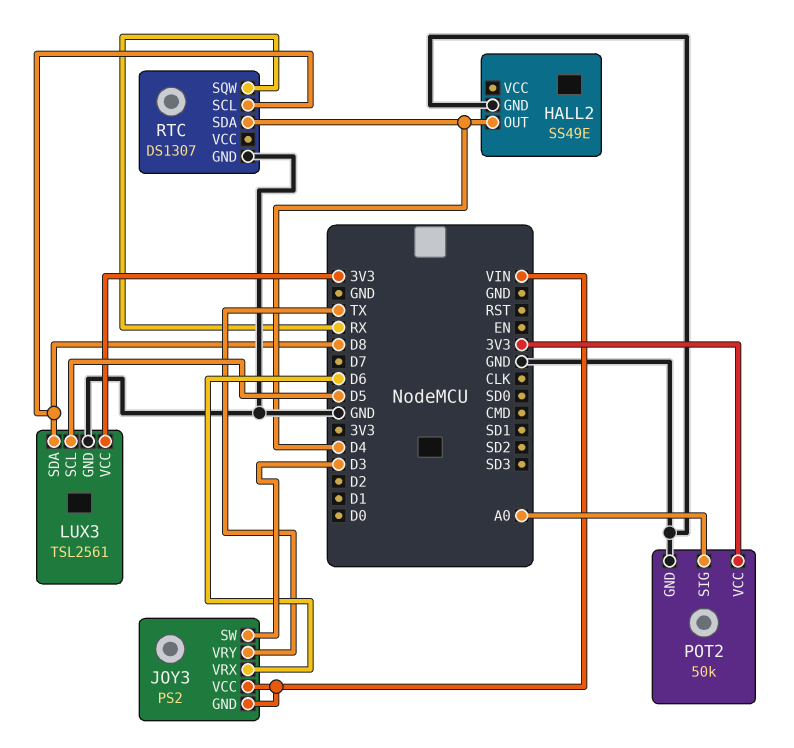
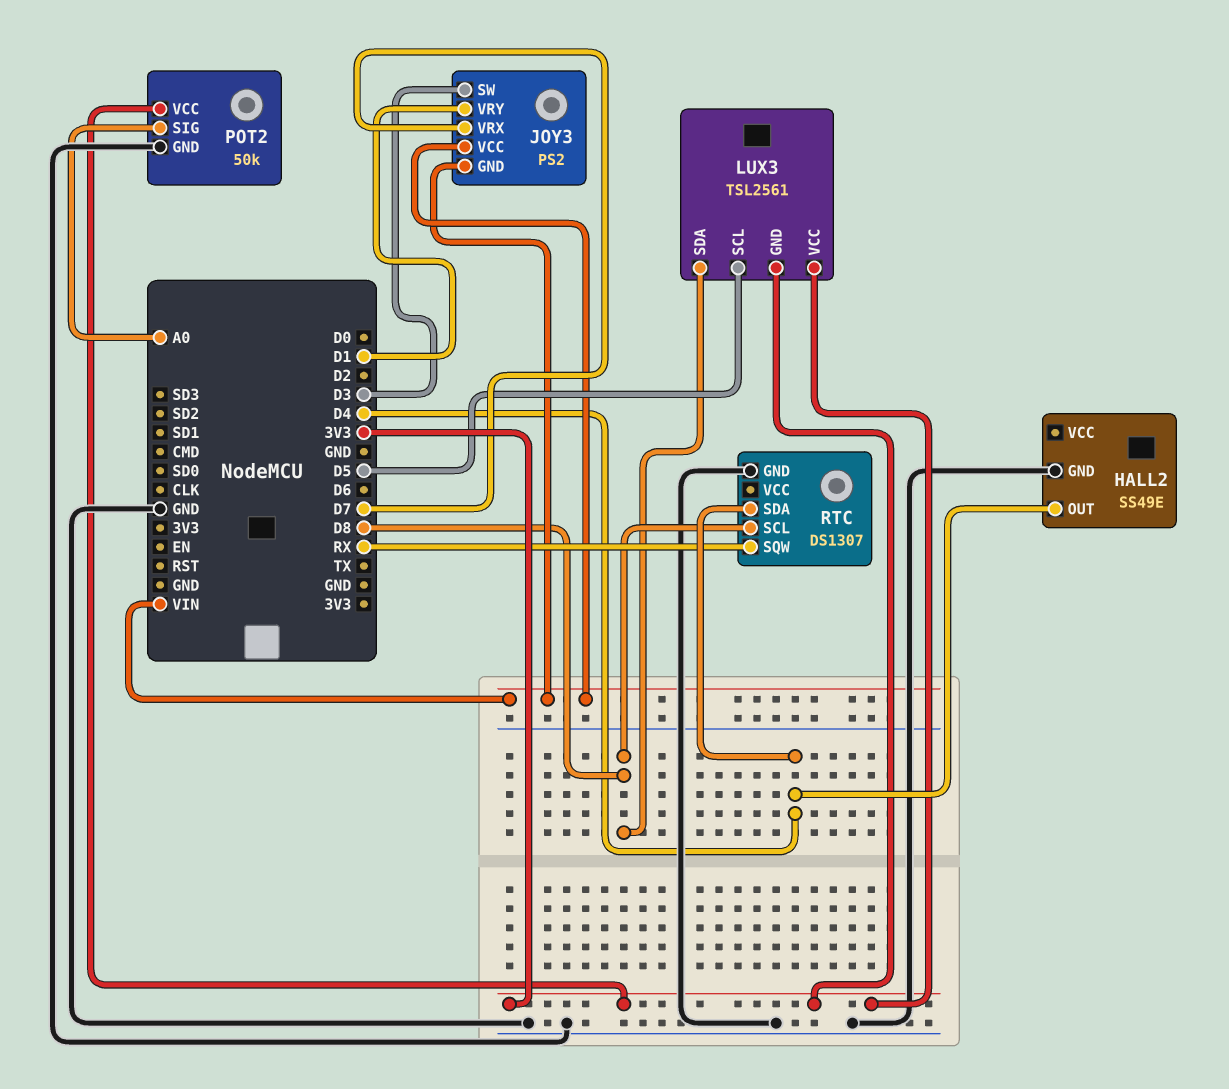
JOY3 pin VRX: D6 -> D7
JOY3 pin VRY: TX -> D1
LUX3 pin GND: GND -> 3V3

